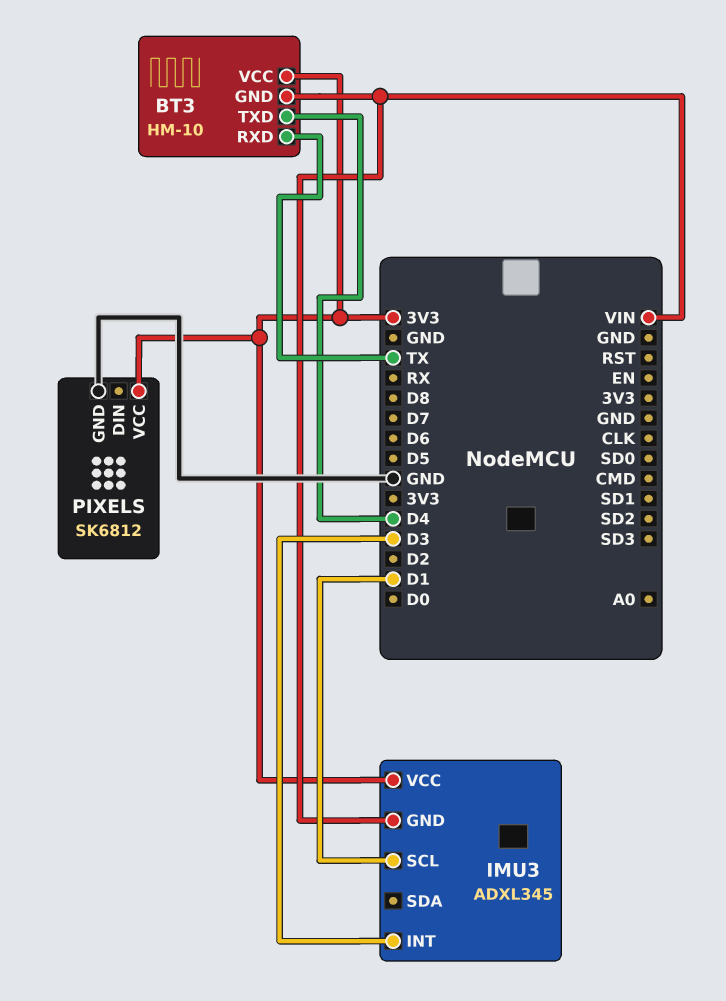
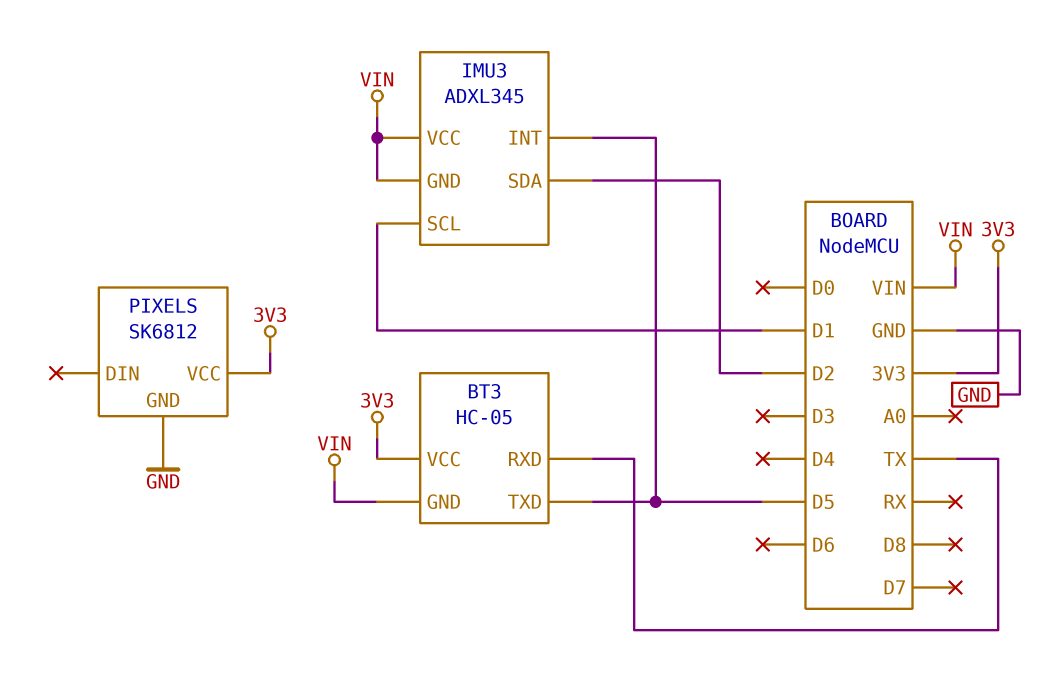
BT3: HM-10 -> HC-05
BT3 pin TXD: D4 -> D5
IMU3 pin INT: D3 -> D5
IMU3 pin SDA: none -> D2
IMU3 pin VCC: 3V3 -> VIN

